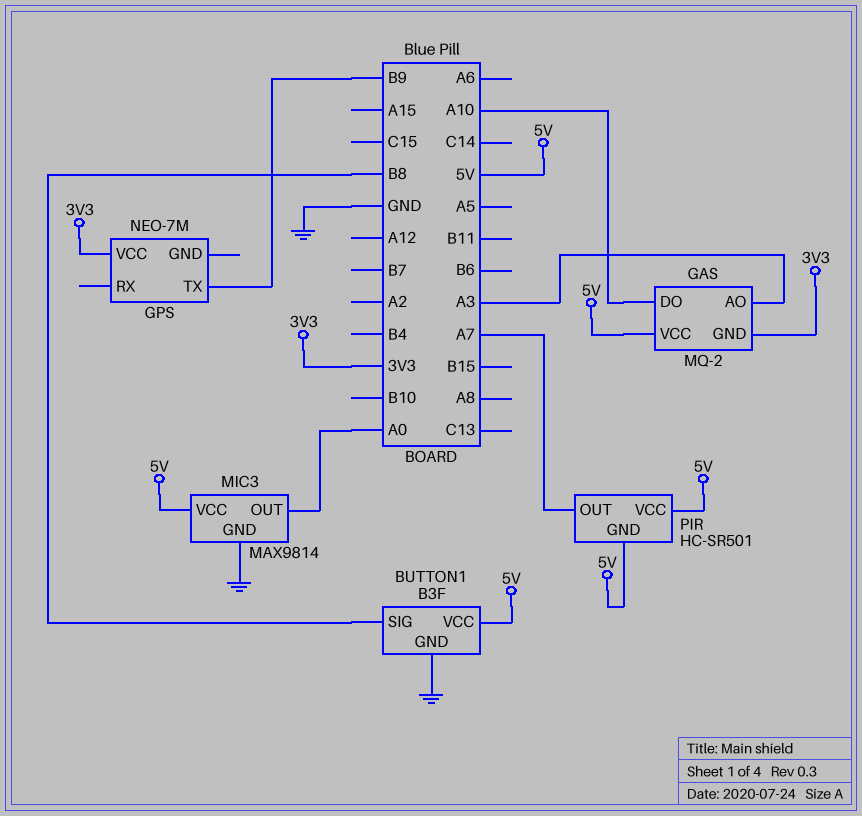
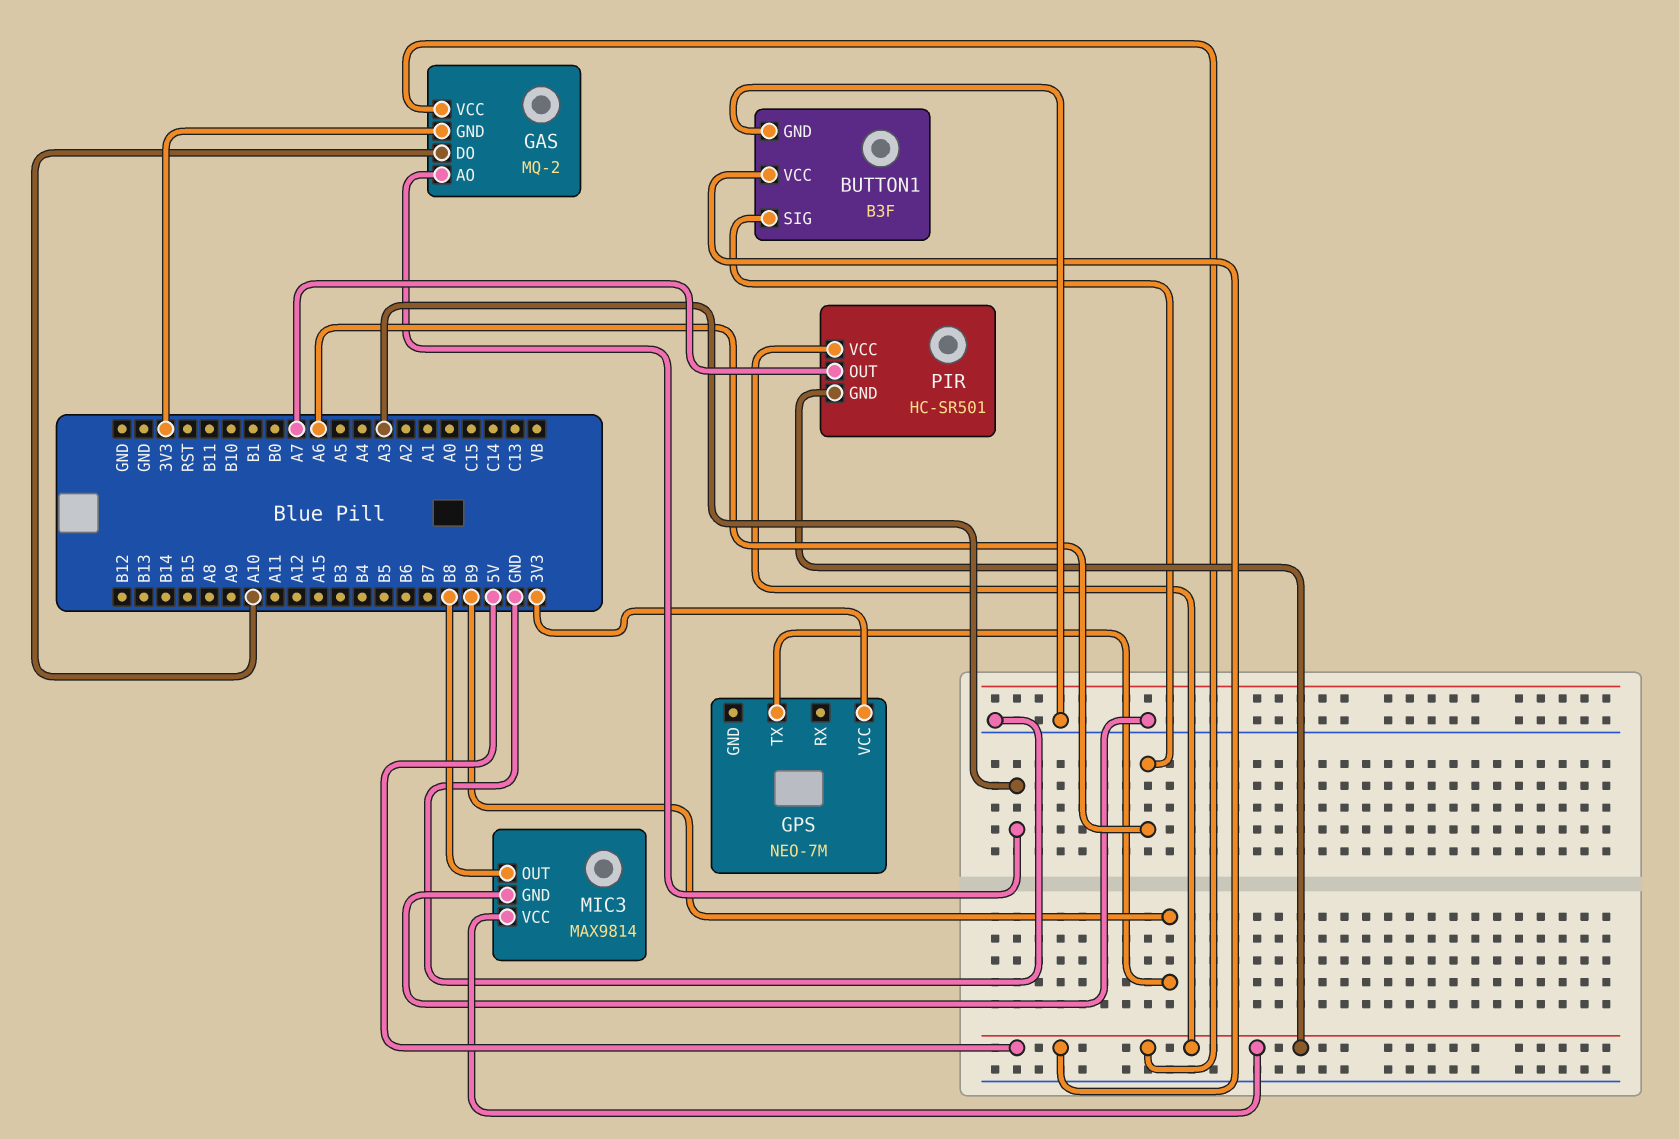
BUTTON1 pin SIG: B8 -> A6
MIC3 pin OUT: A0 -> B8

